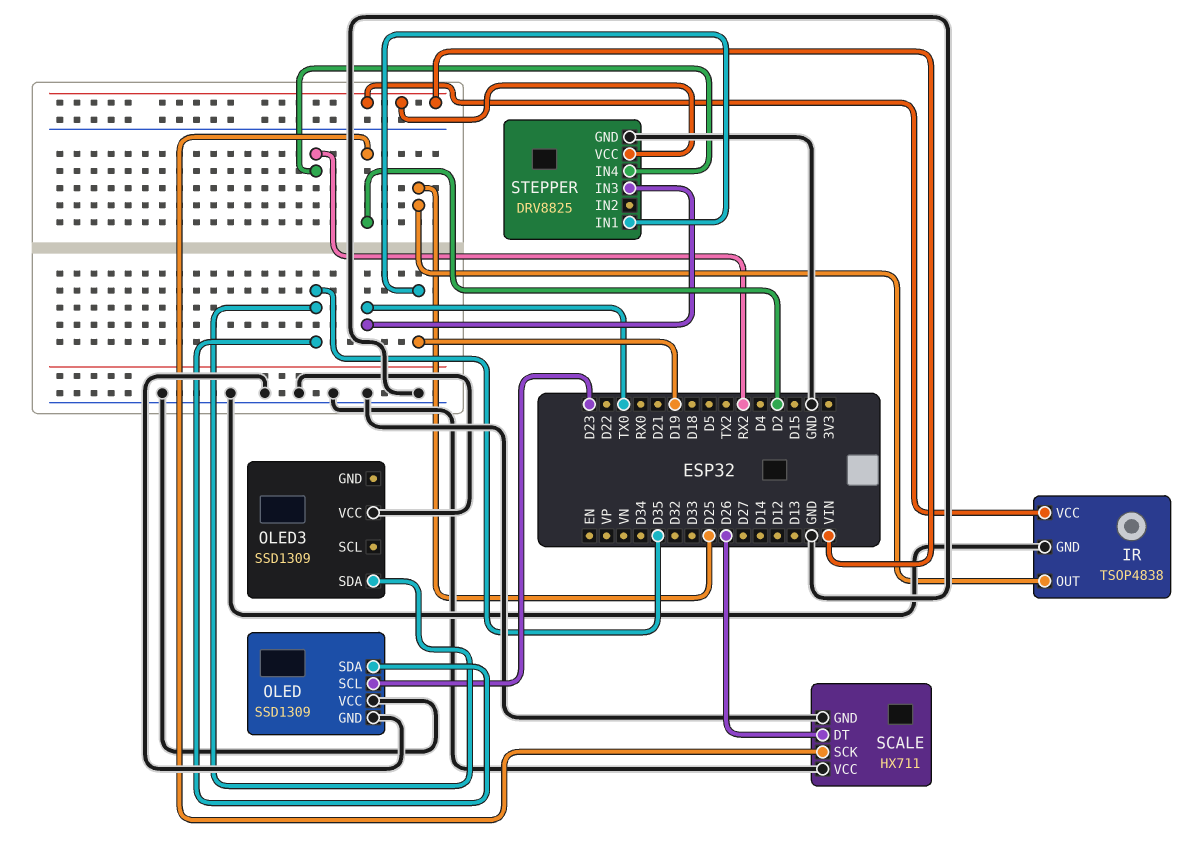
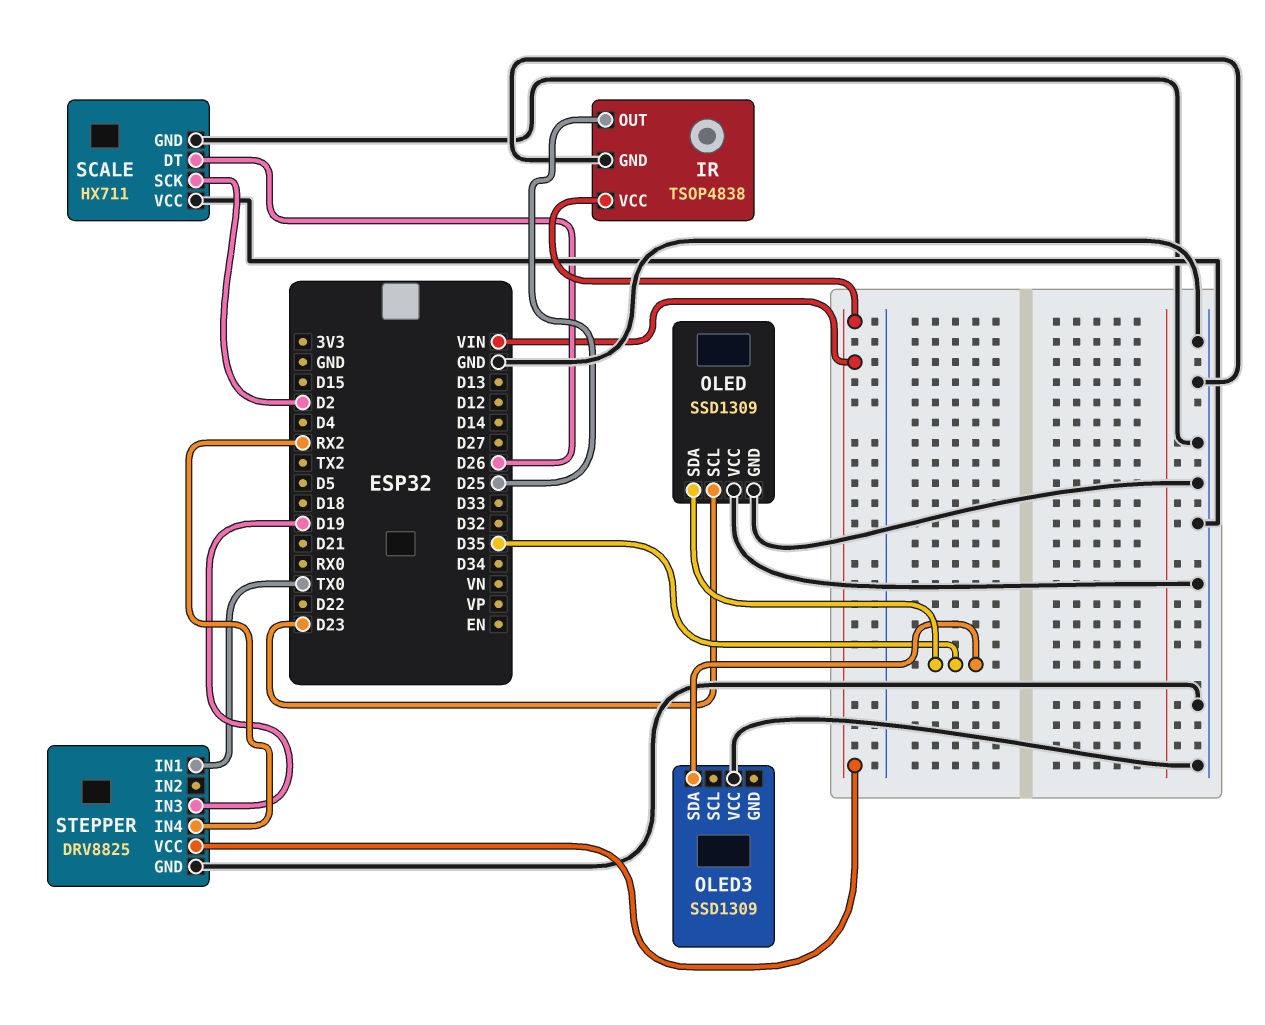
STEPPER pin IN1: D19 -> TX0
STEPPER pin IN3: TX0 -> D19

